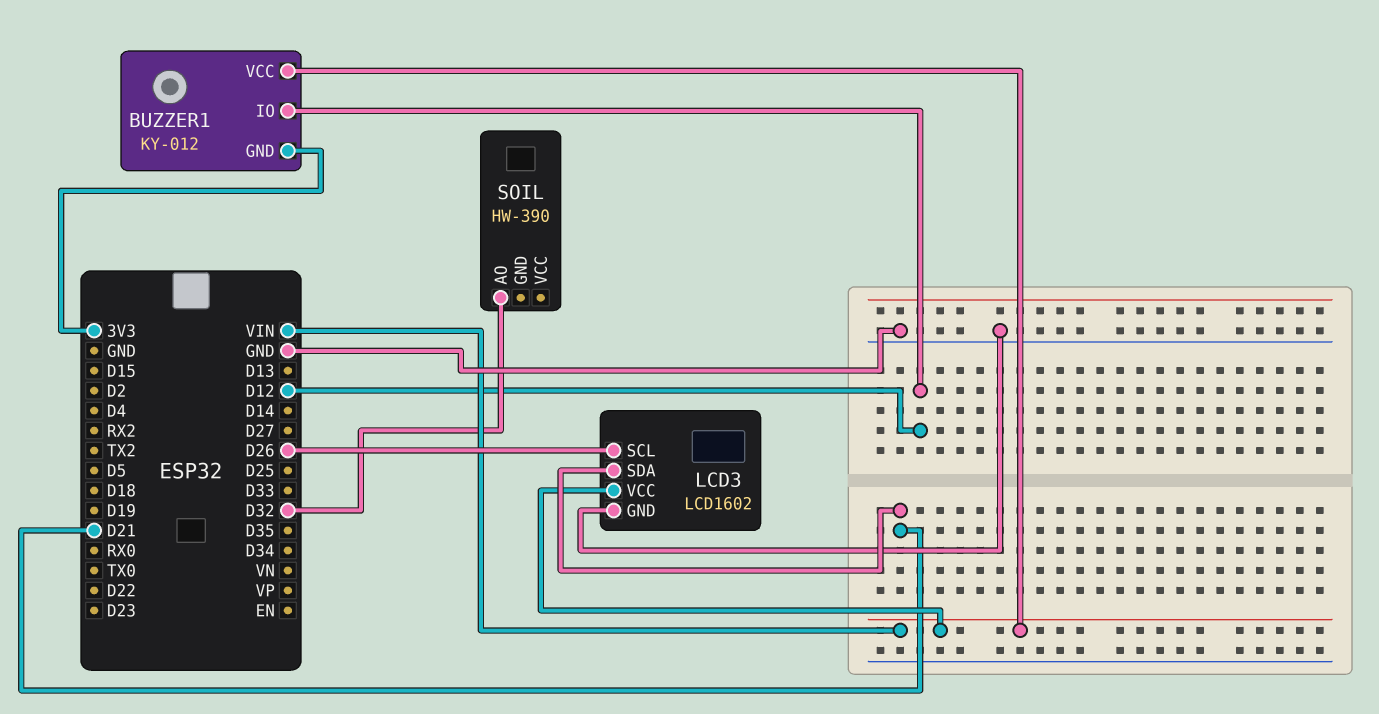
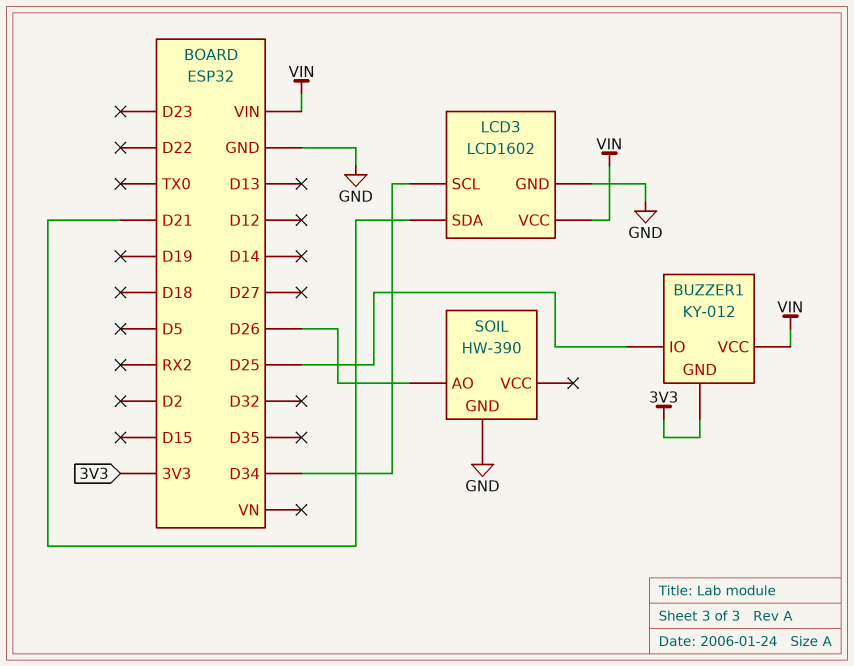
BUZZER1 pin IO: D12 -> D25
LCD3 pin SCL: D26 -> D34
SOIL pin AO: D32 -> D26
SOIL pin GND: none -> GND

